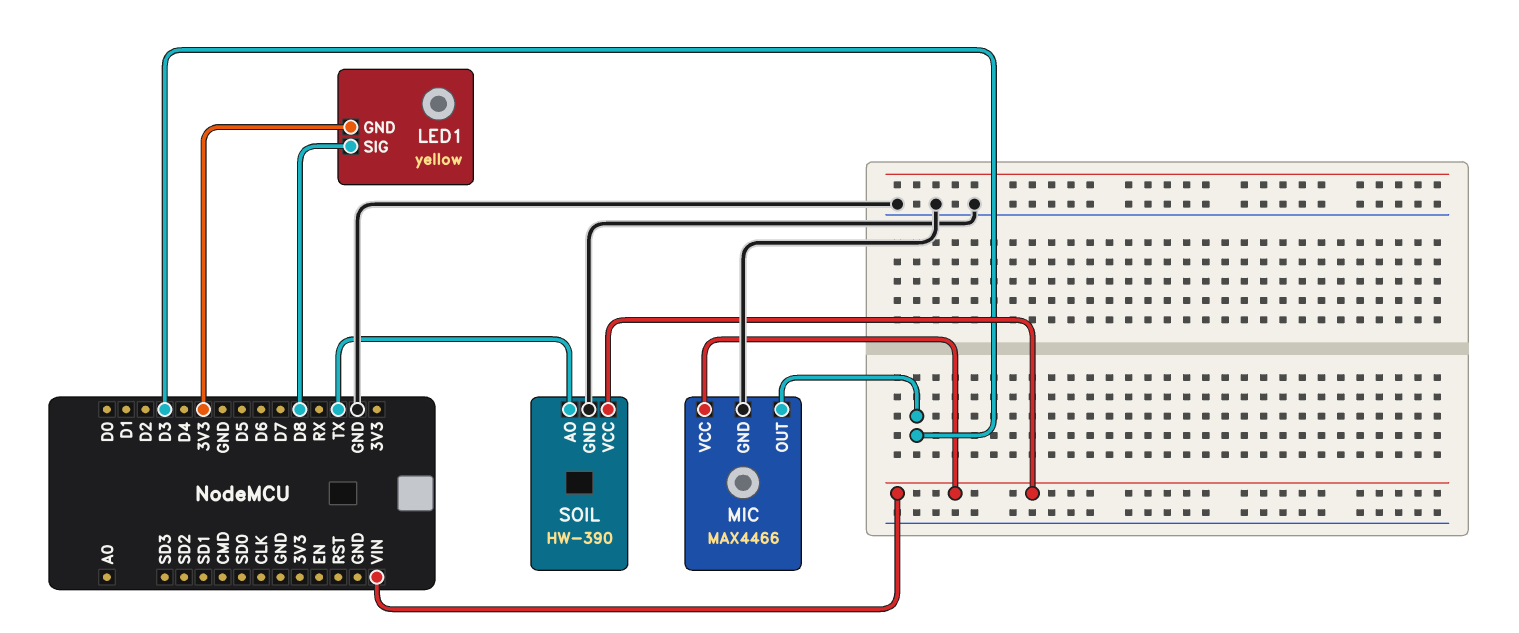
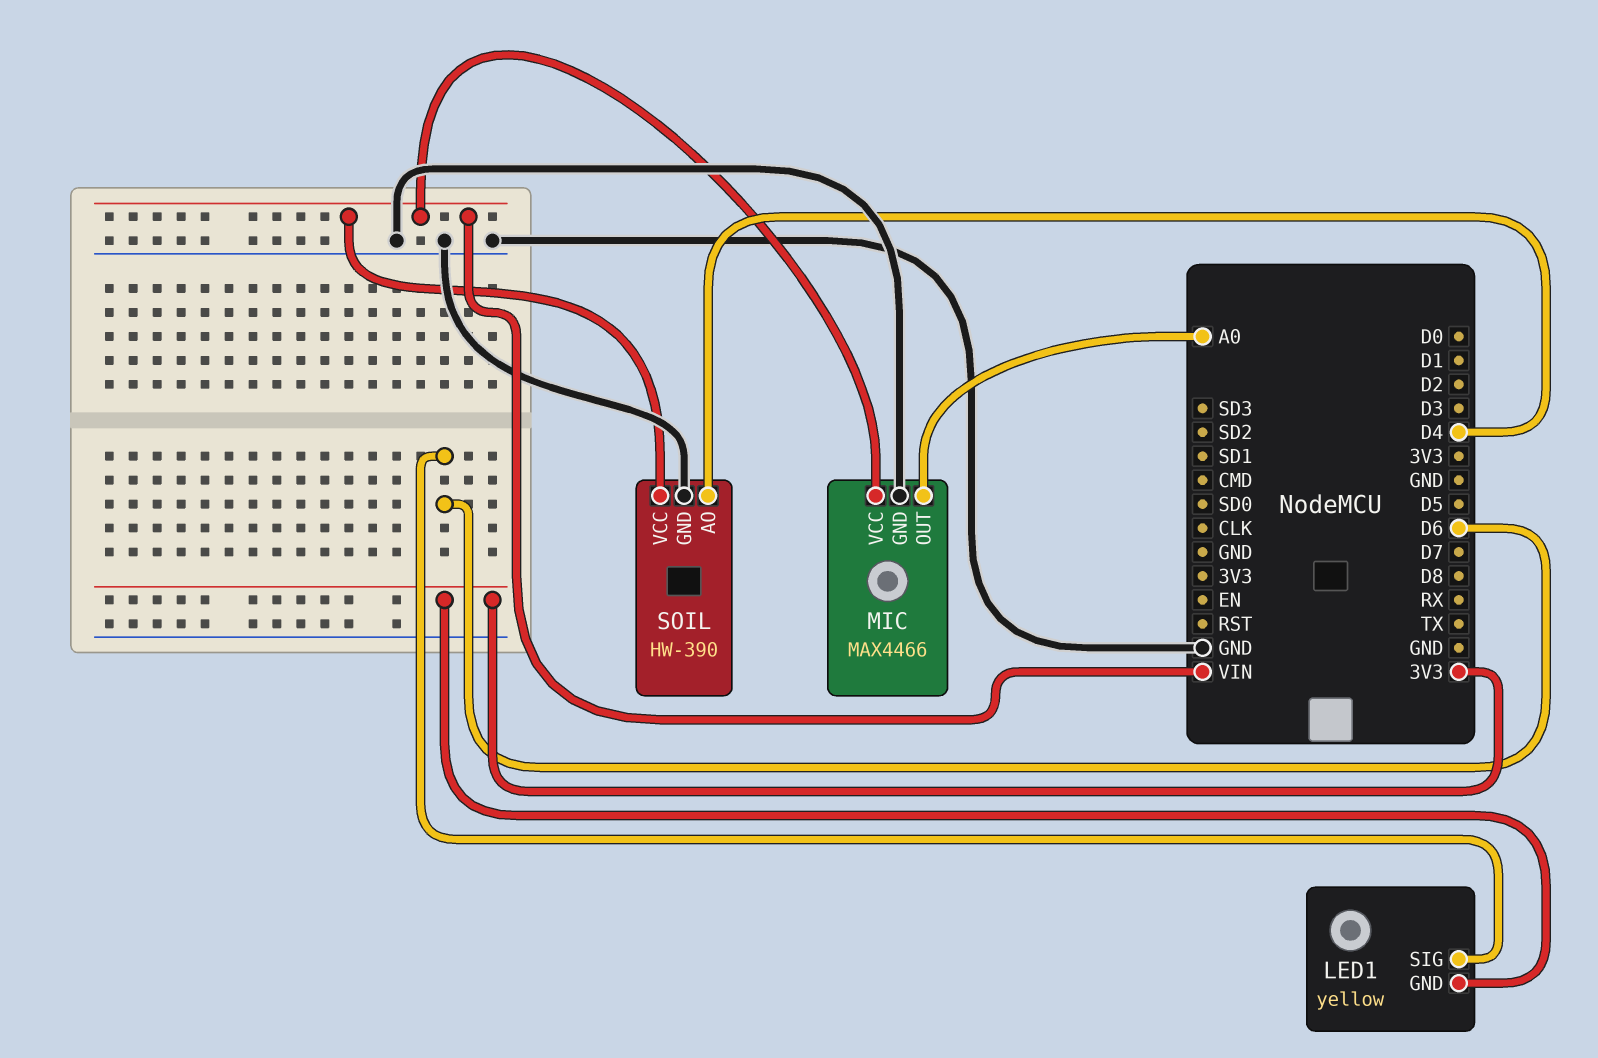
LED1 pin SIG: D8 -> D6
MIC pin OUT: D3 -> A0
SOIL pin AO: TX -> D4

